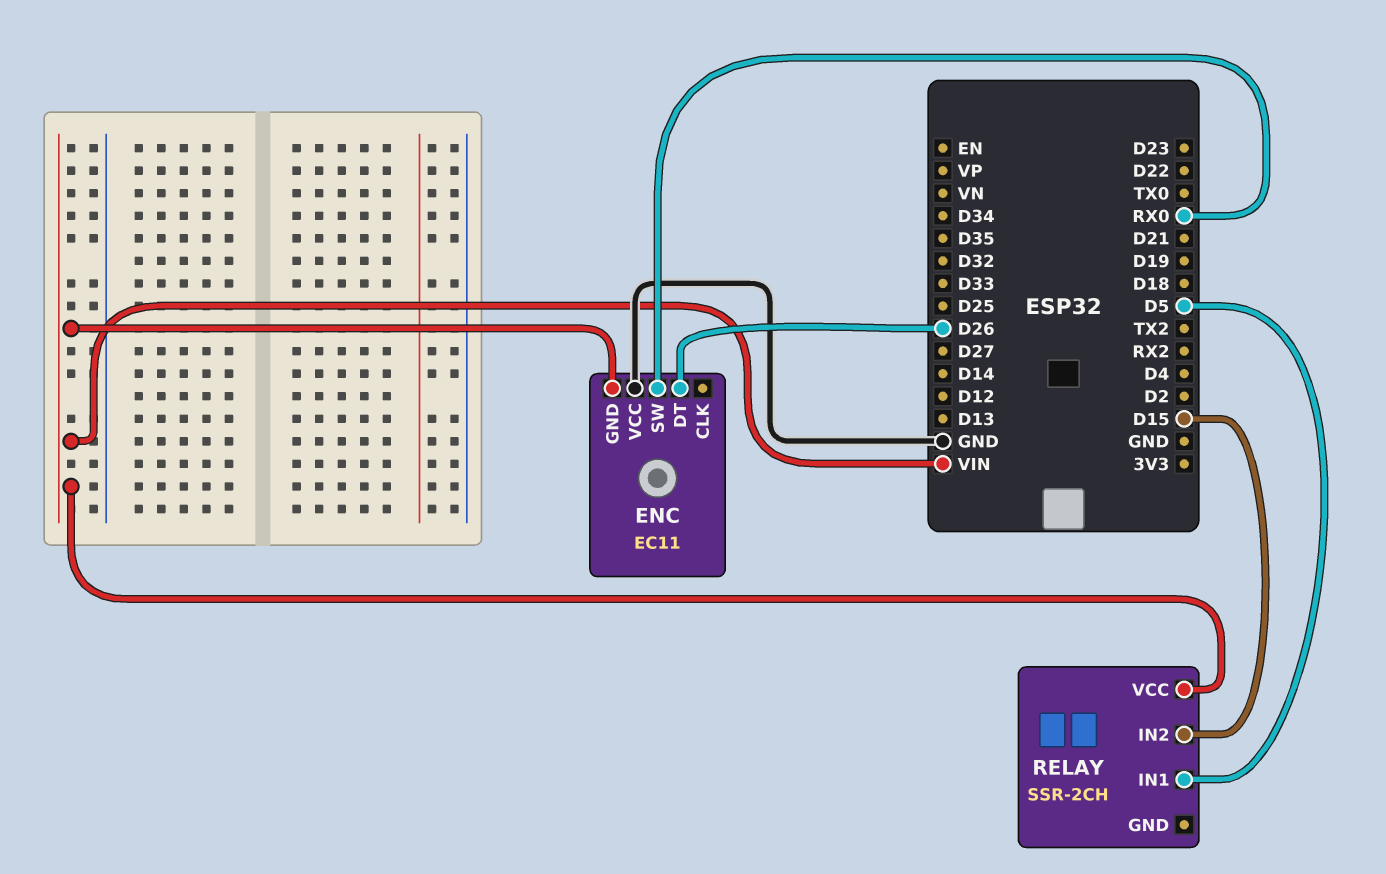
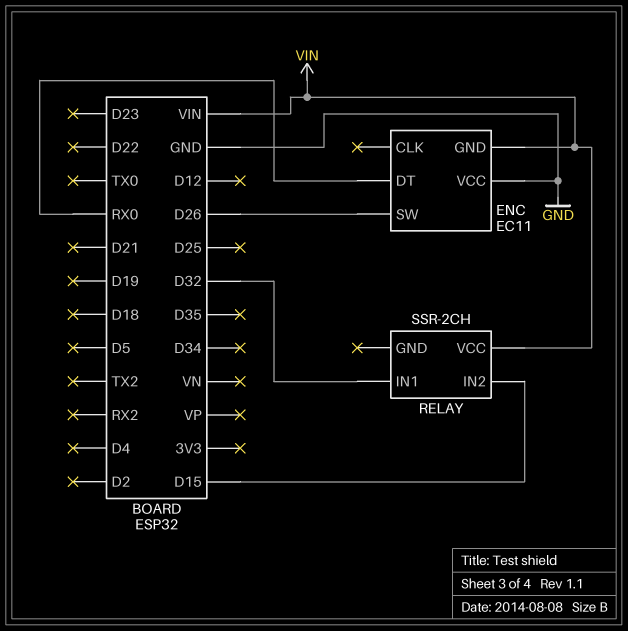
ENC pin DT: D26 -> RX0
ENC pin SW: RX0 -> D26
RELAY pin IN1: D5 -> D32

